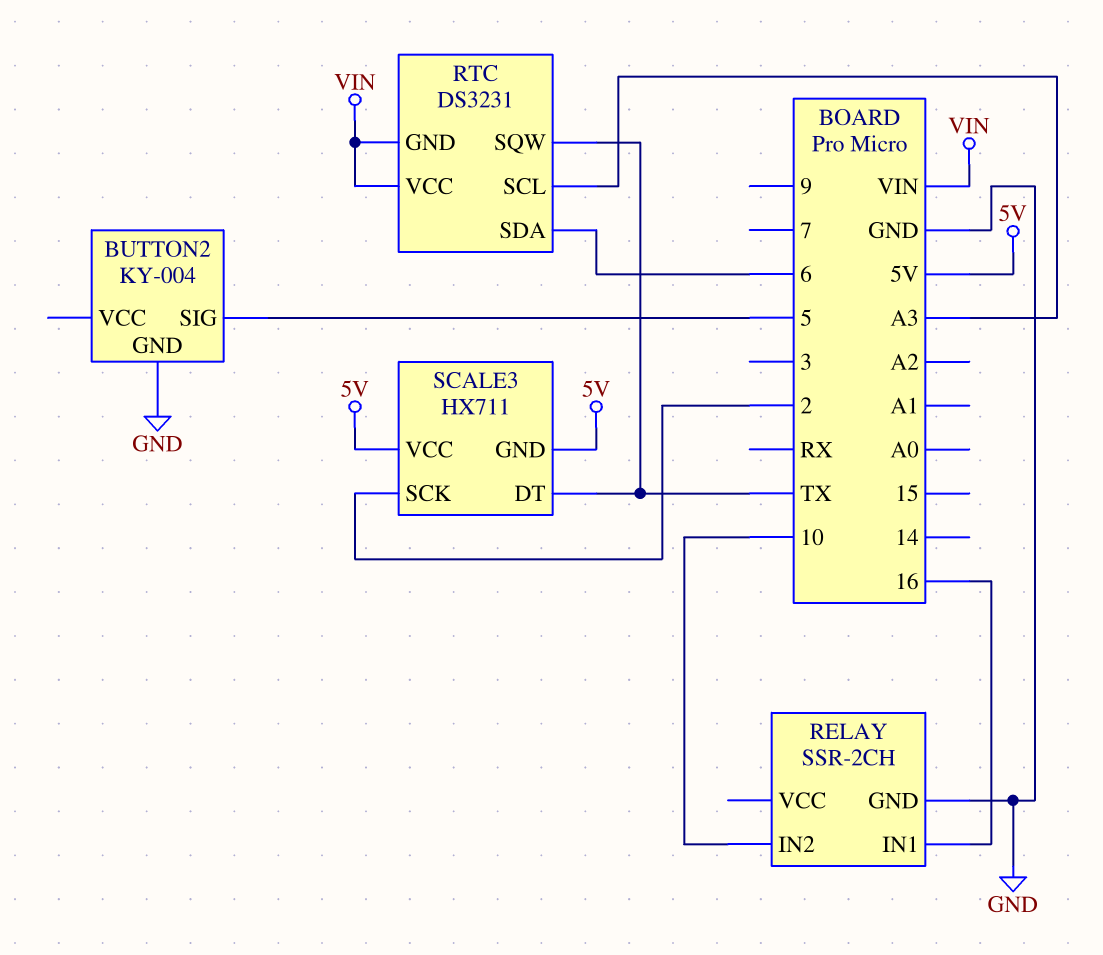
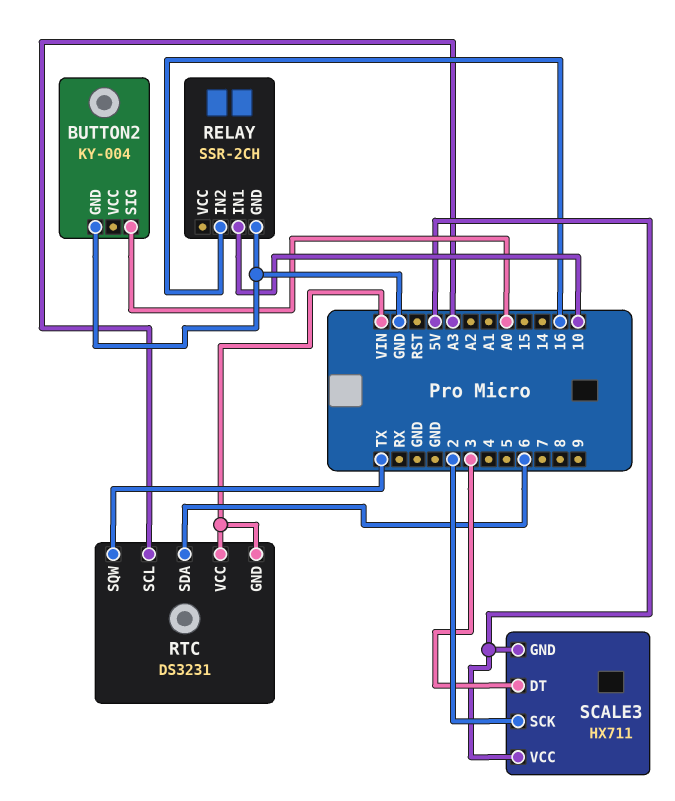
BUTTON2 pin SIG: 5 -> A0
RELAY pin IN1: 16 -> 10
RELAY pin IN2: 10 -> 16
SCALE3 pin DT: TX -> 3

